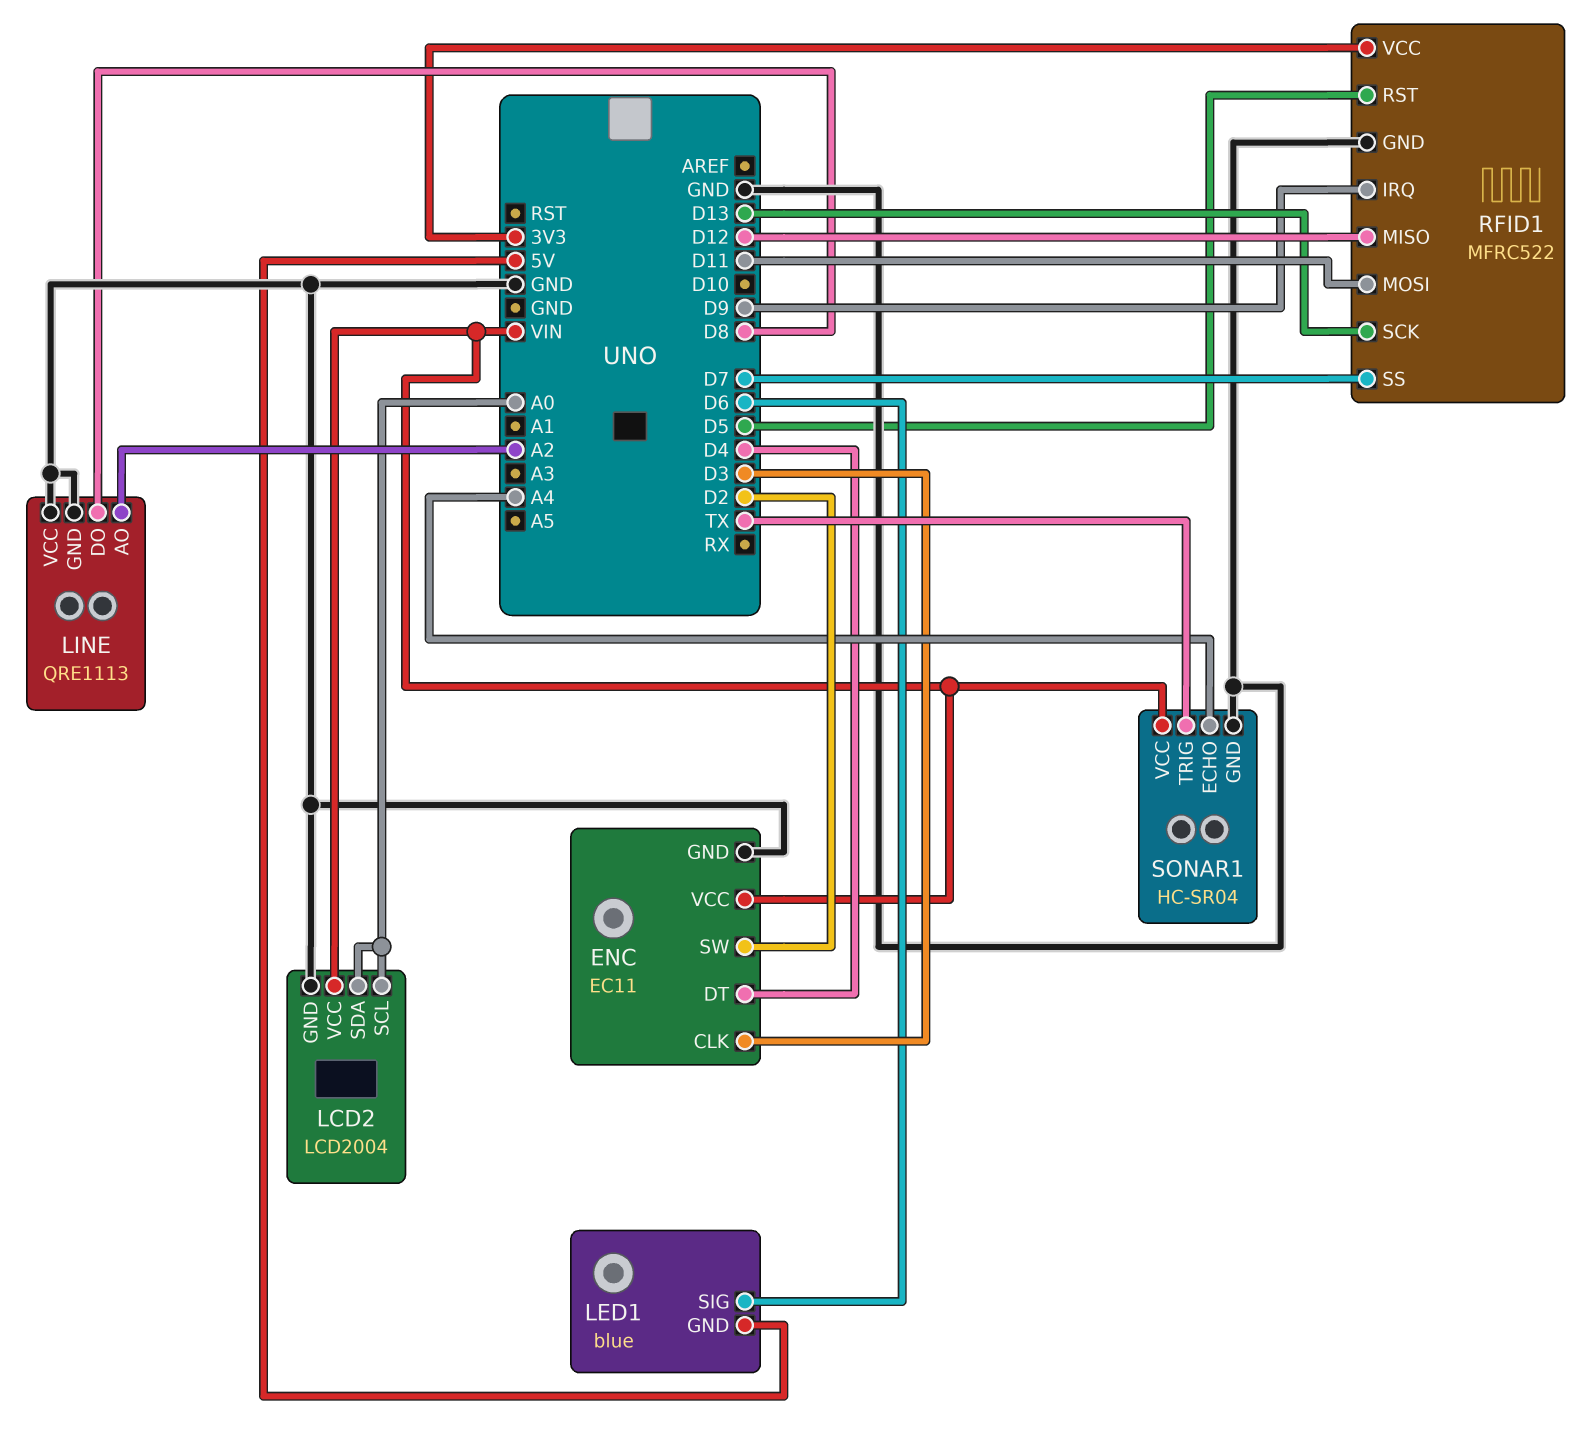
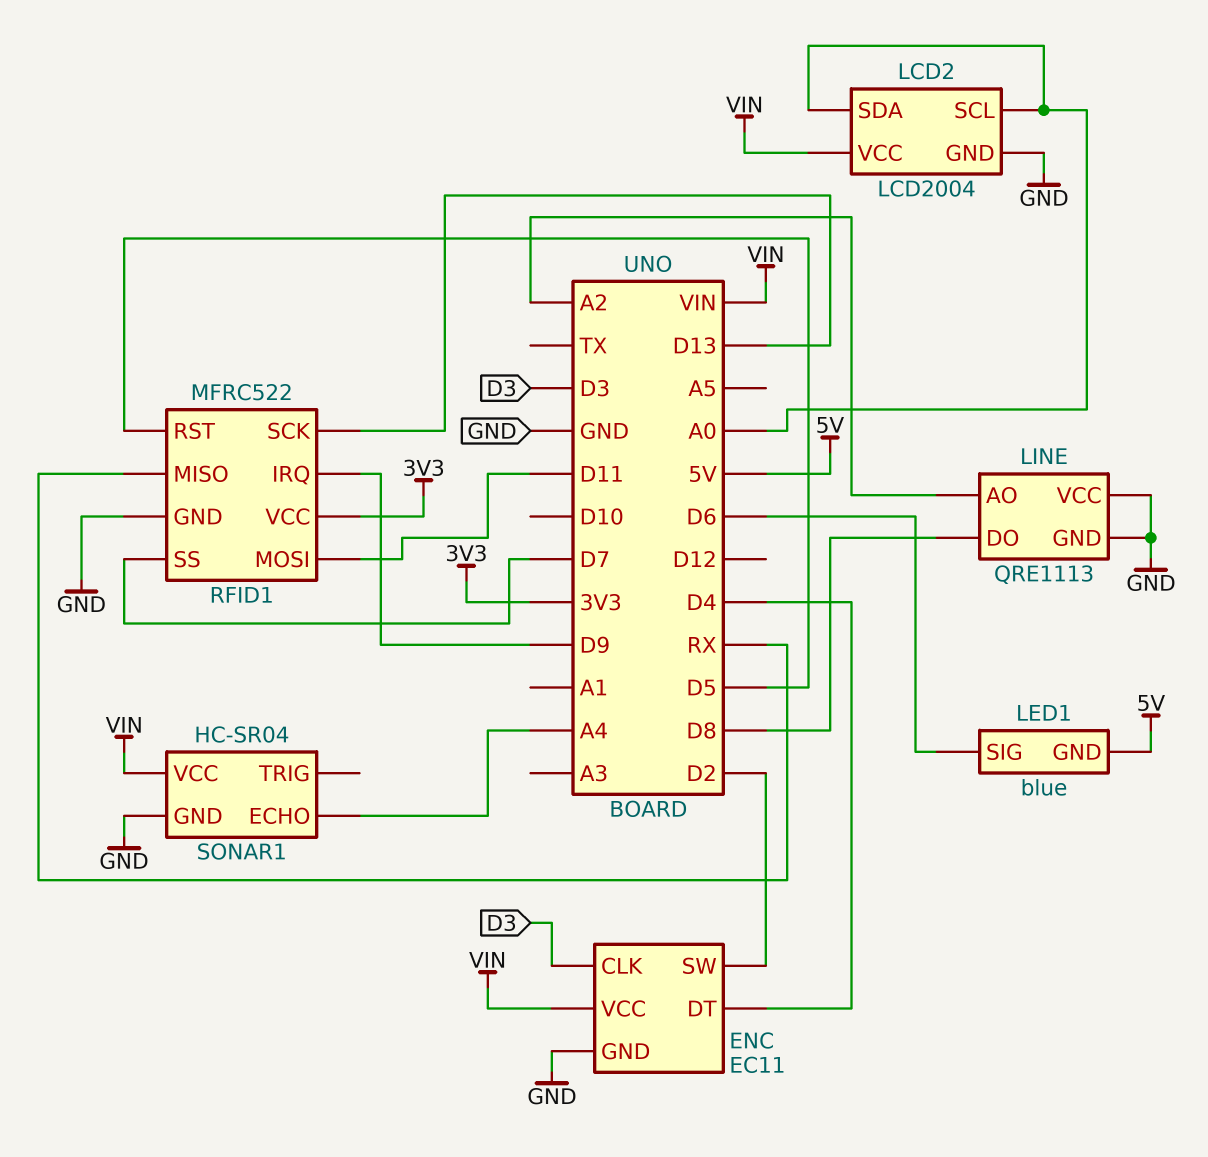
RFID1 pin MISO: D12 -> RX
SONAR1 pin TRIG: TX -> none

